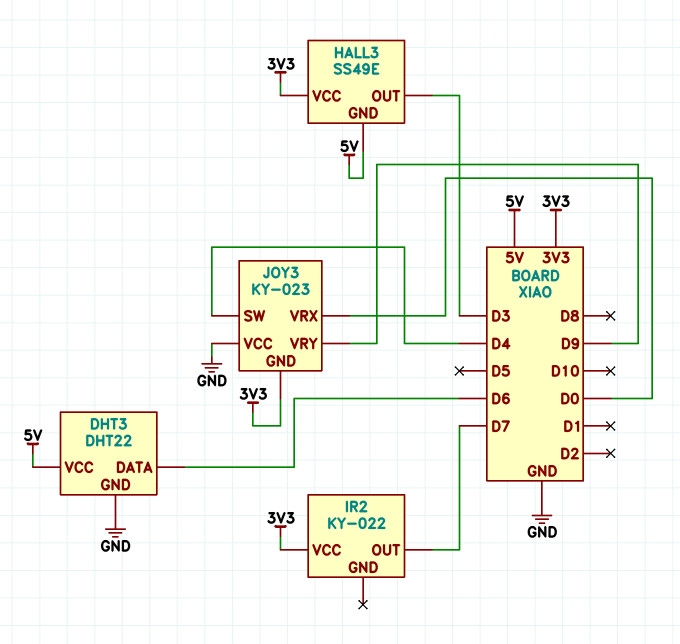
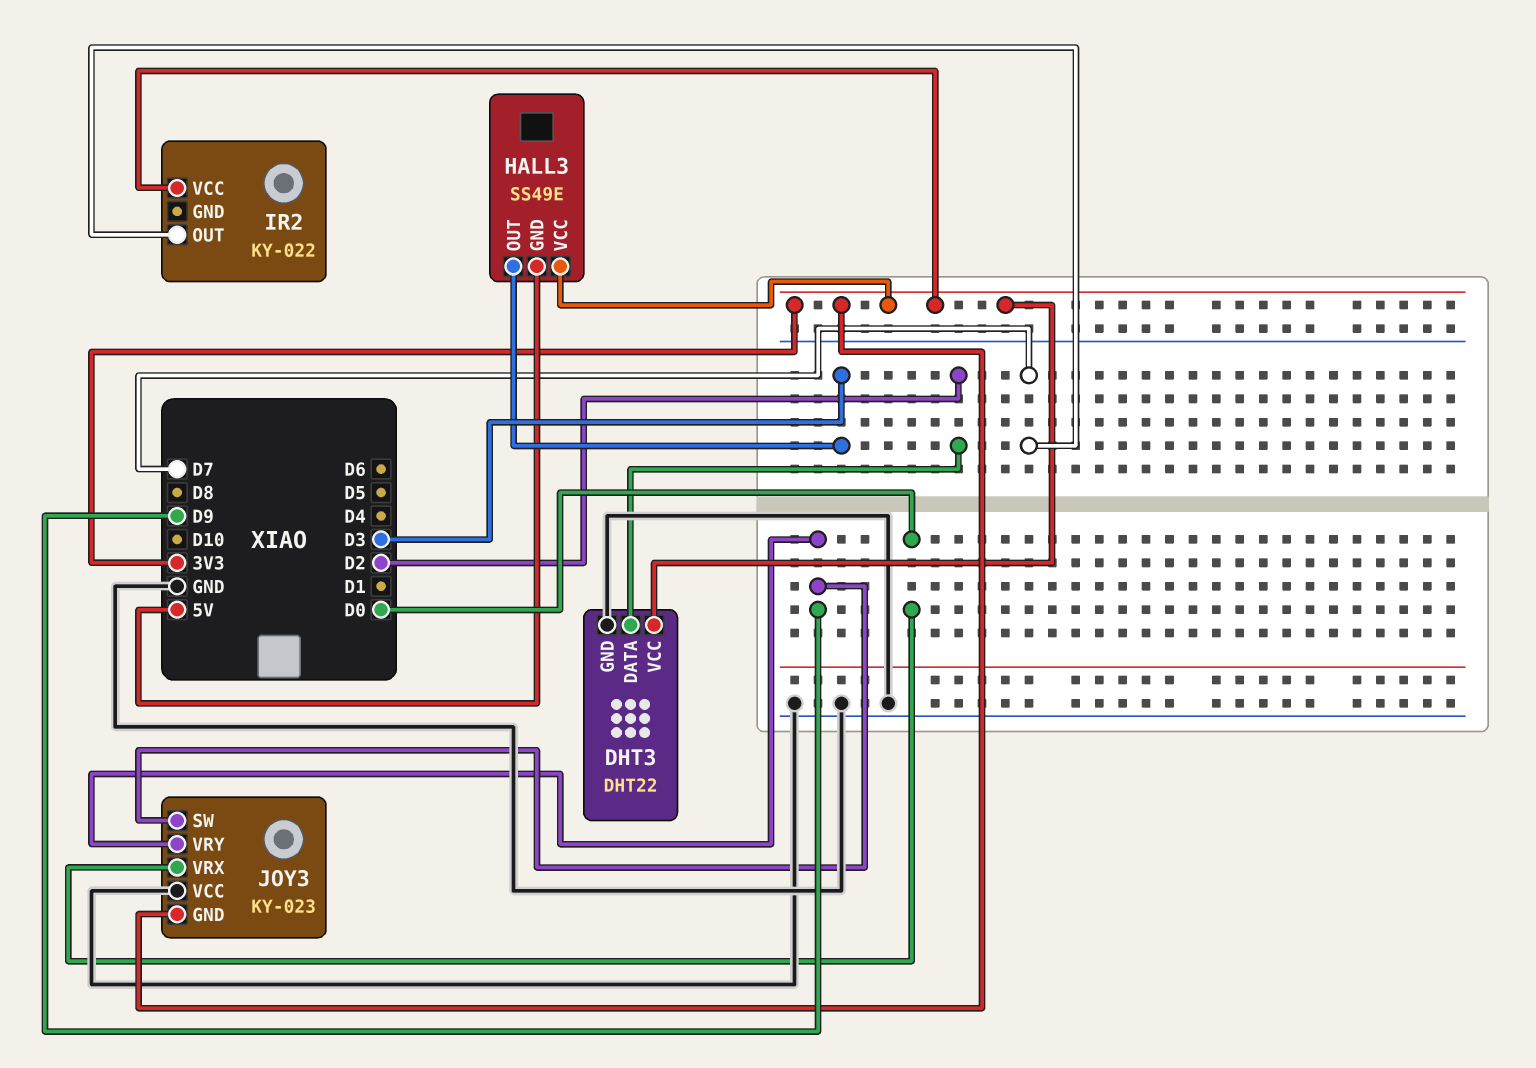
DHT3 pin DATA: D6 -> D2
DHT3 pin VCC: 5V -> 3V3
JOY3 pin SW: D4 -> D9

